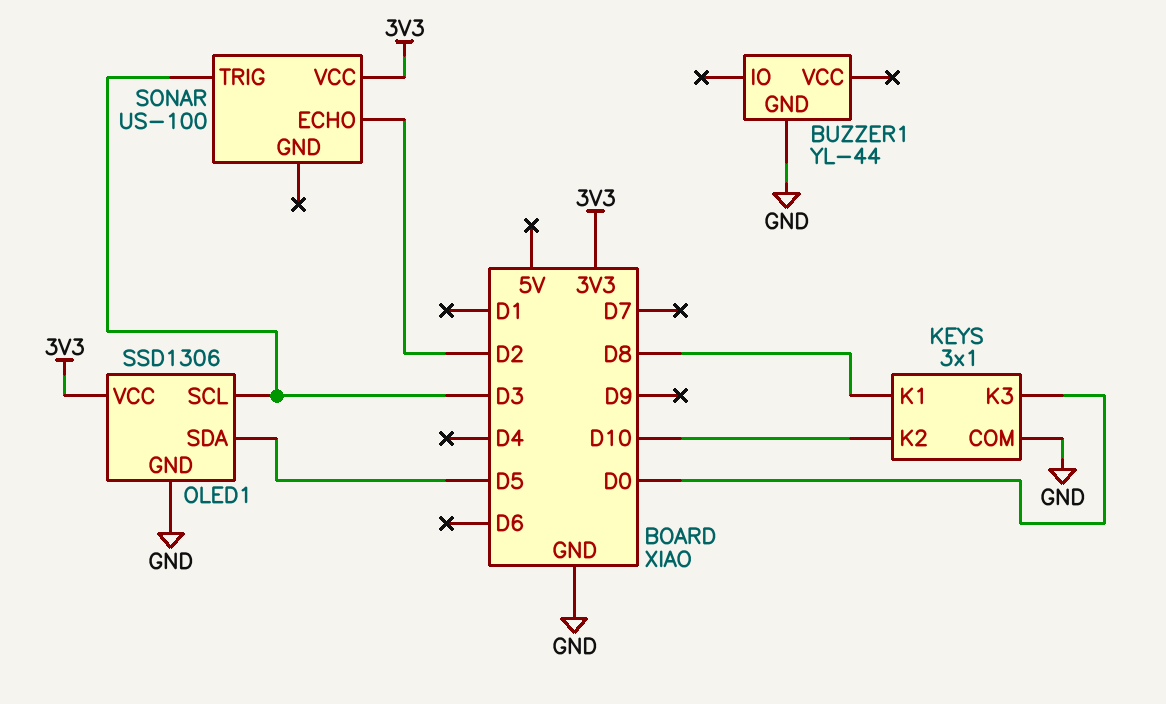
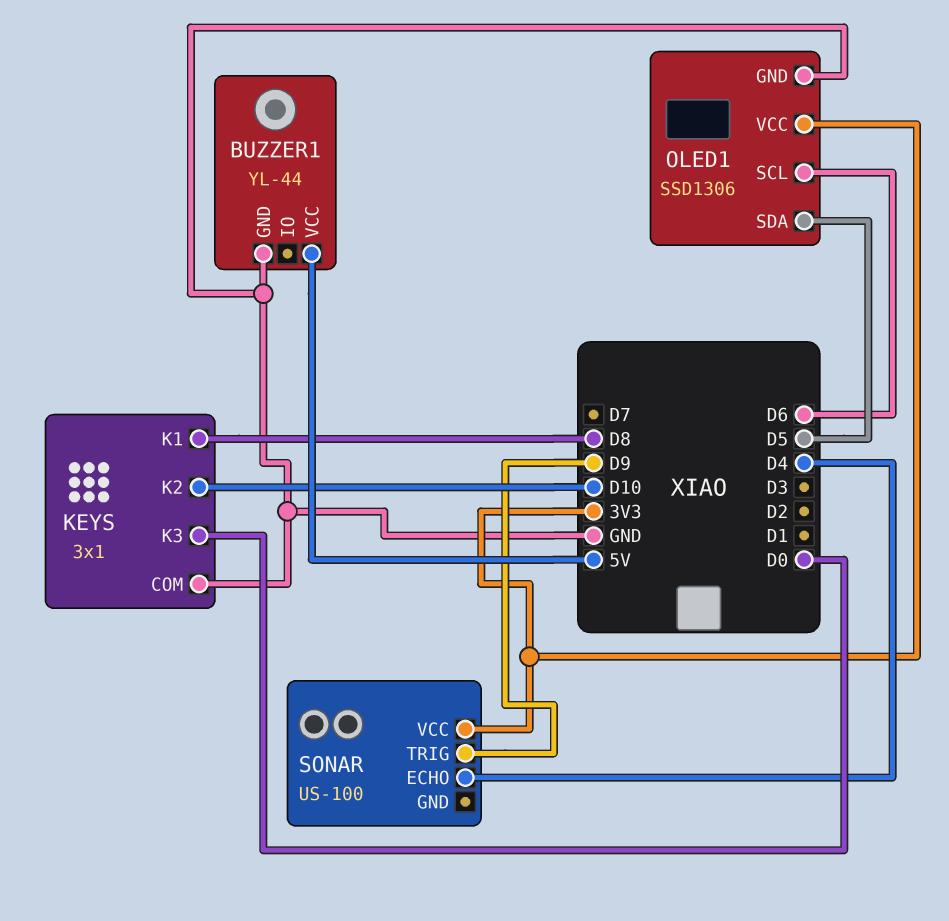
BUZZER1 pin VCC: none -> 5V
OLED1 pin SCL: D3 -> D6
SONAR pin ECHO: D2 -> D4
SONAR pin TRIG: D3 -> D9

